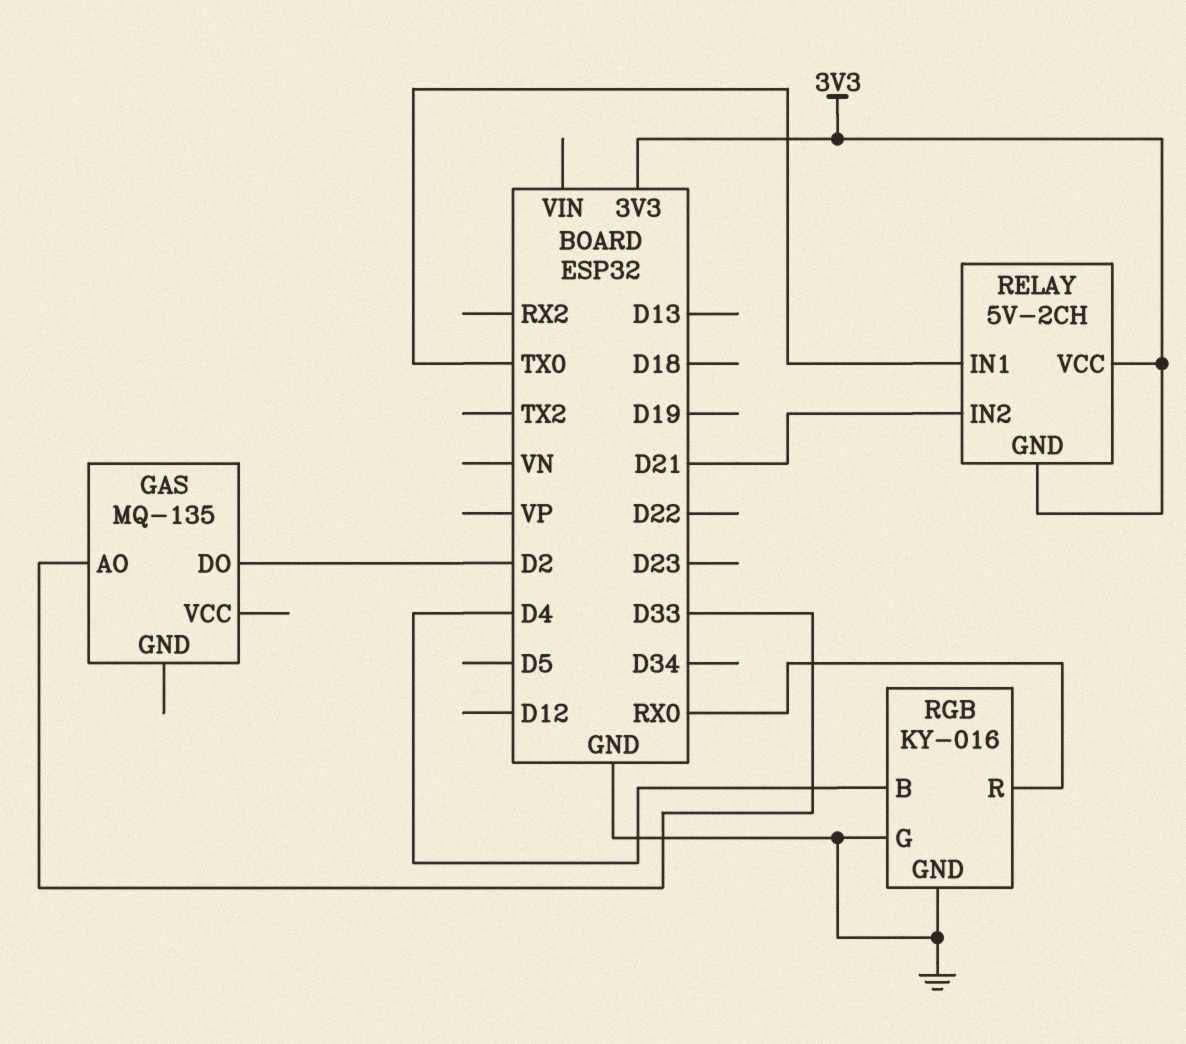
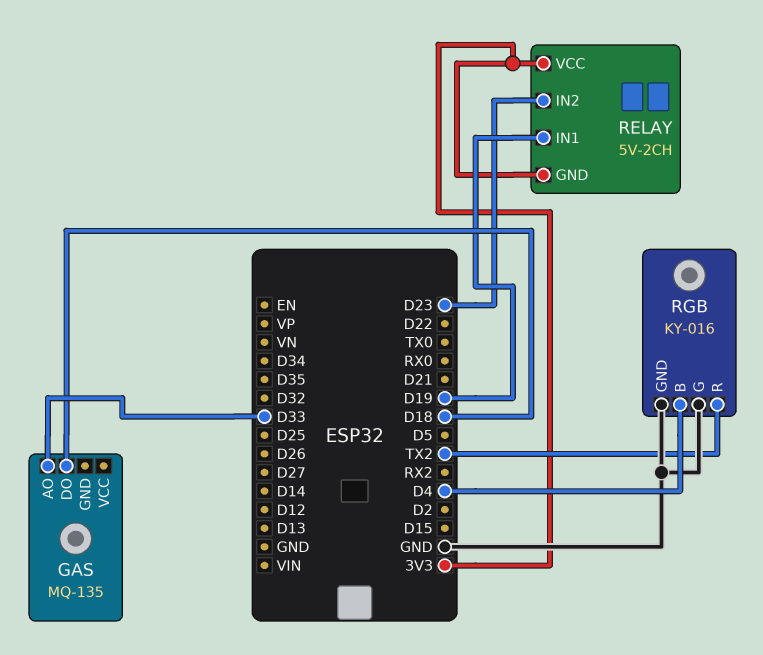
GAS pin DO: D2 -> D18
RELAY pin IN1: TX0 -> D19
RELAY pin IN2: D21 -> D23
RGB pin R: RX0 -> TX2

